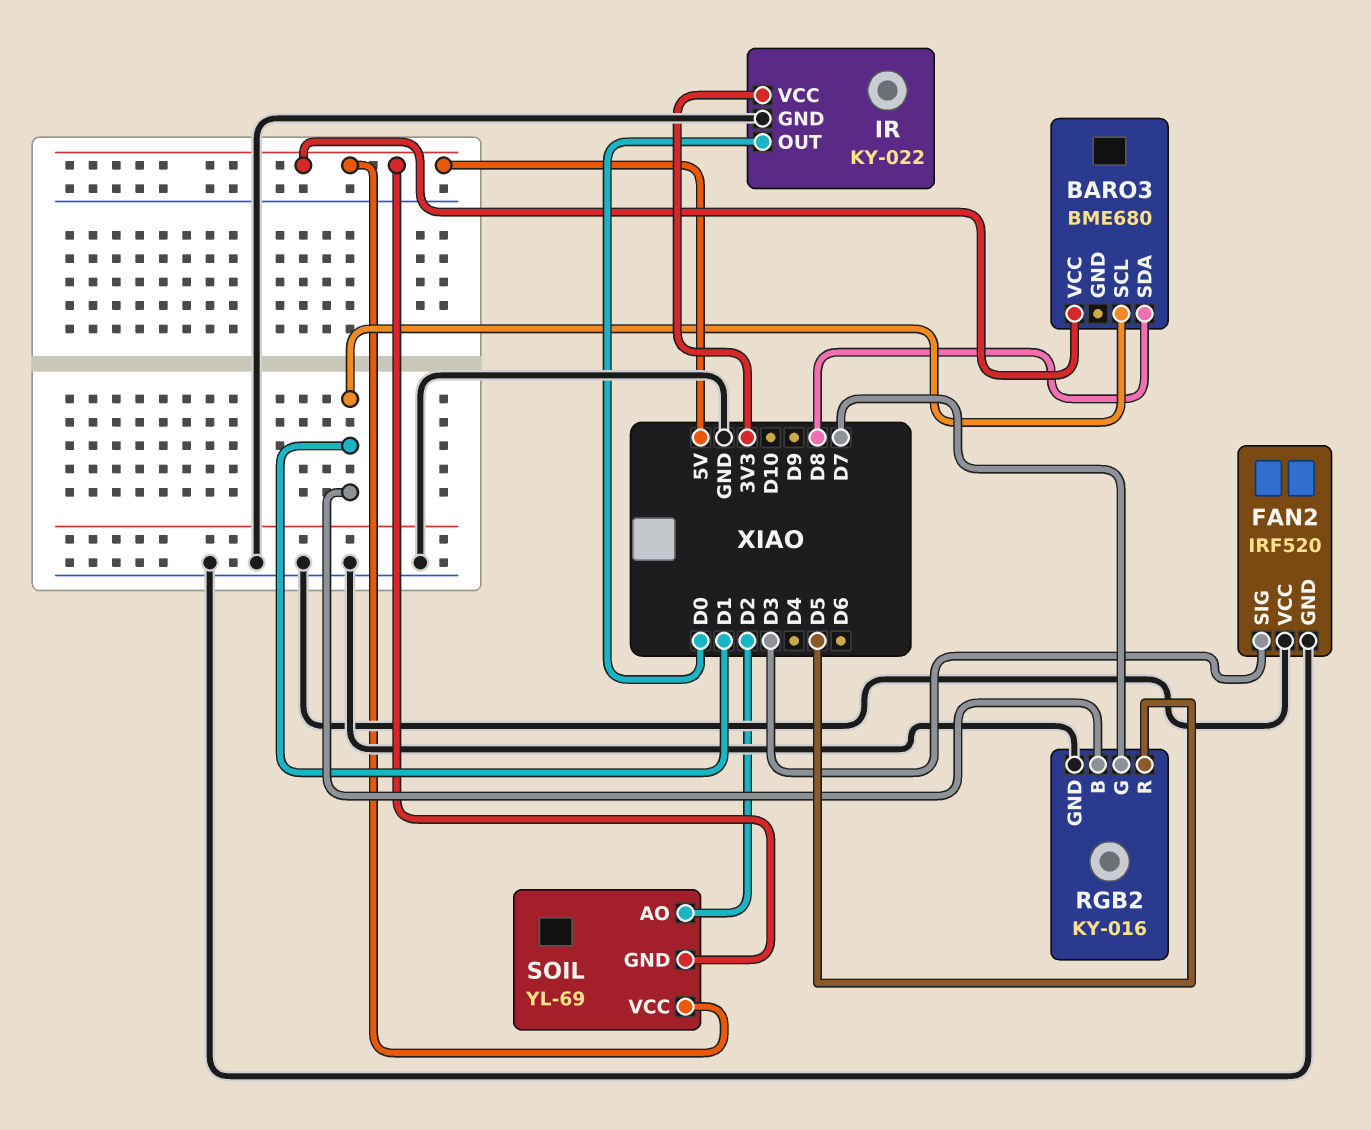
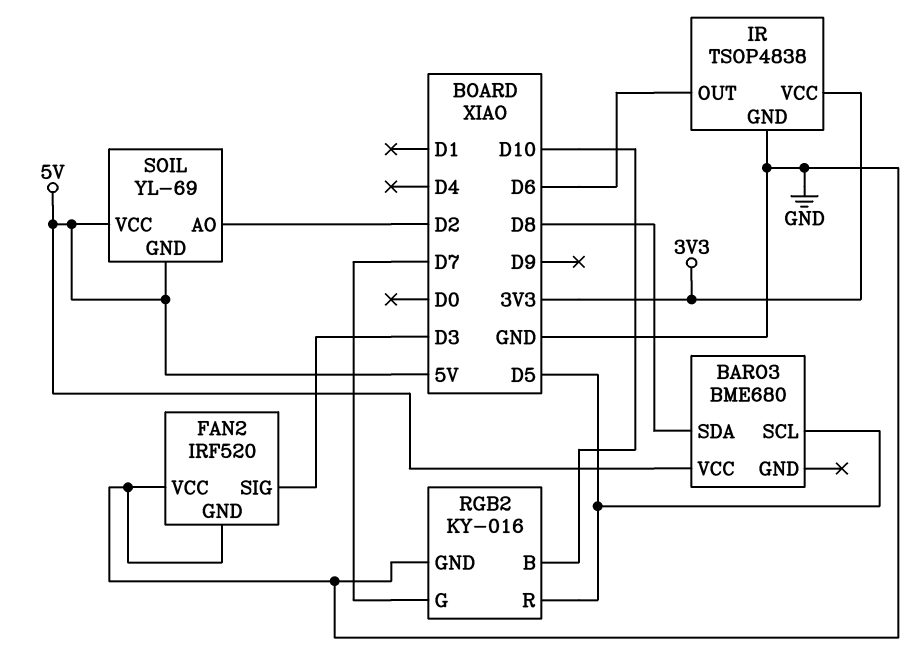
BARO3 pin SCL: D1 -> D5
IR: KY-022 -> TSOP4838
IR pin OUT: D0 -> D6
RGB2 pin B: D1 -> D10

